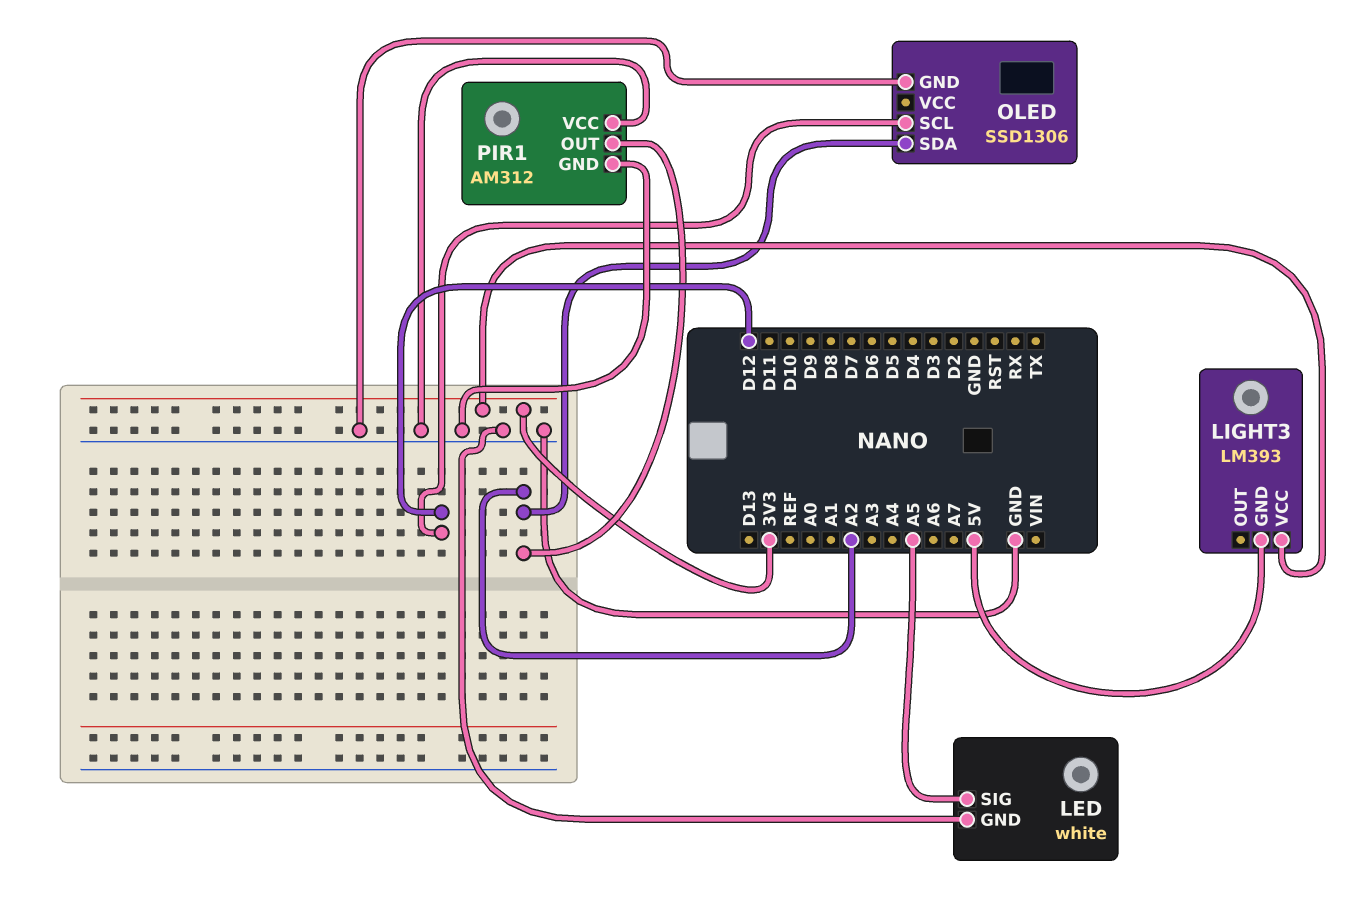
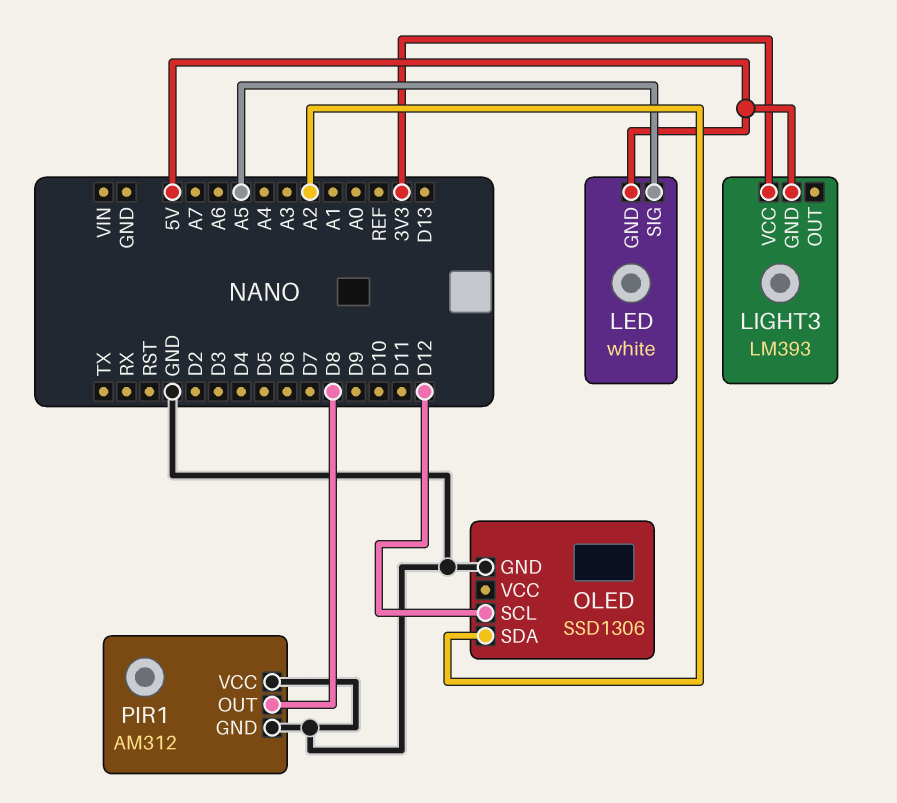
LED pin GND: GND -> 5V
PIR1 pin OUT: A2 -> D8

